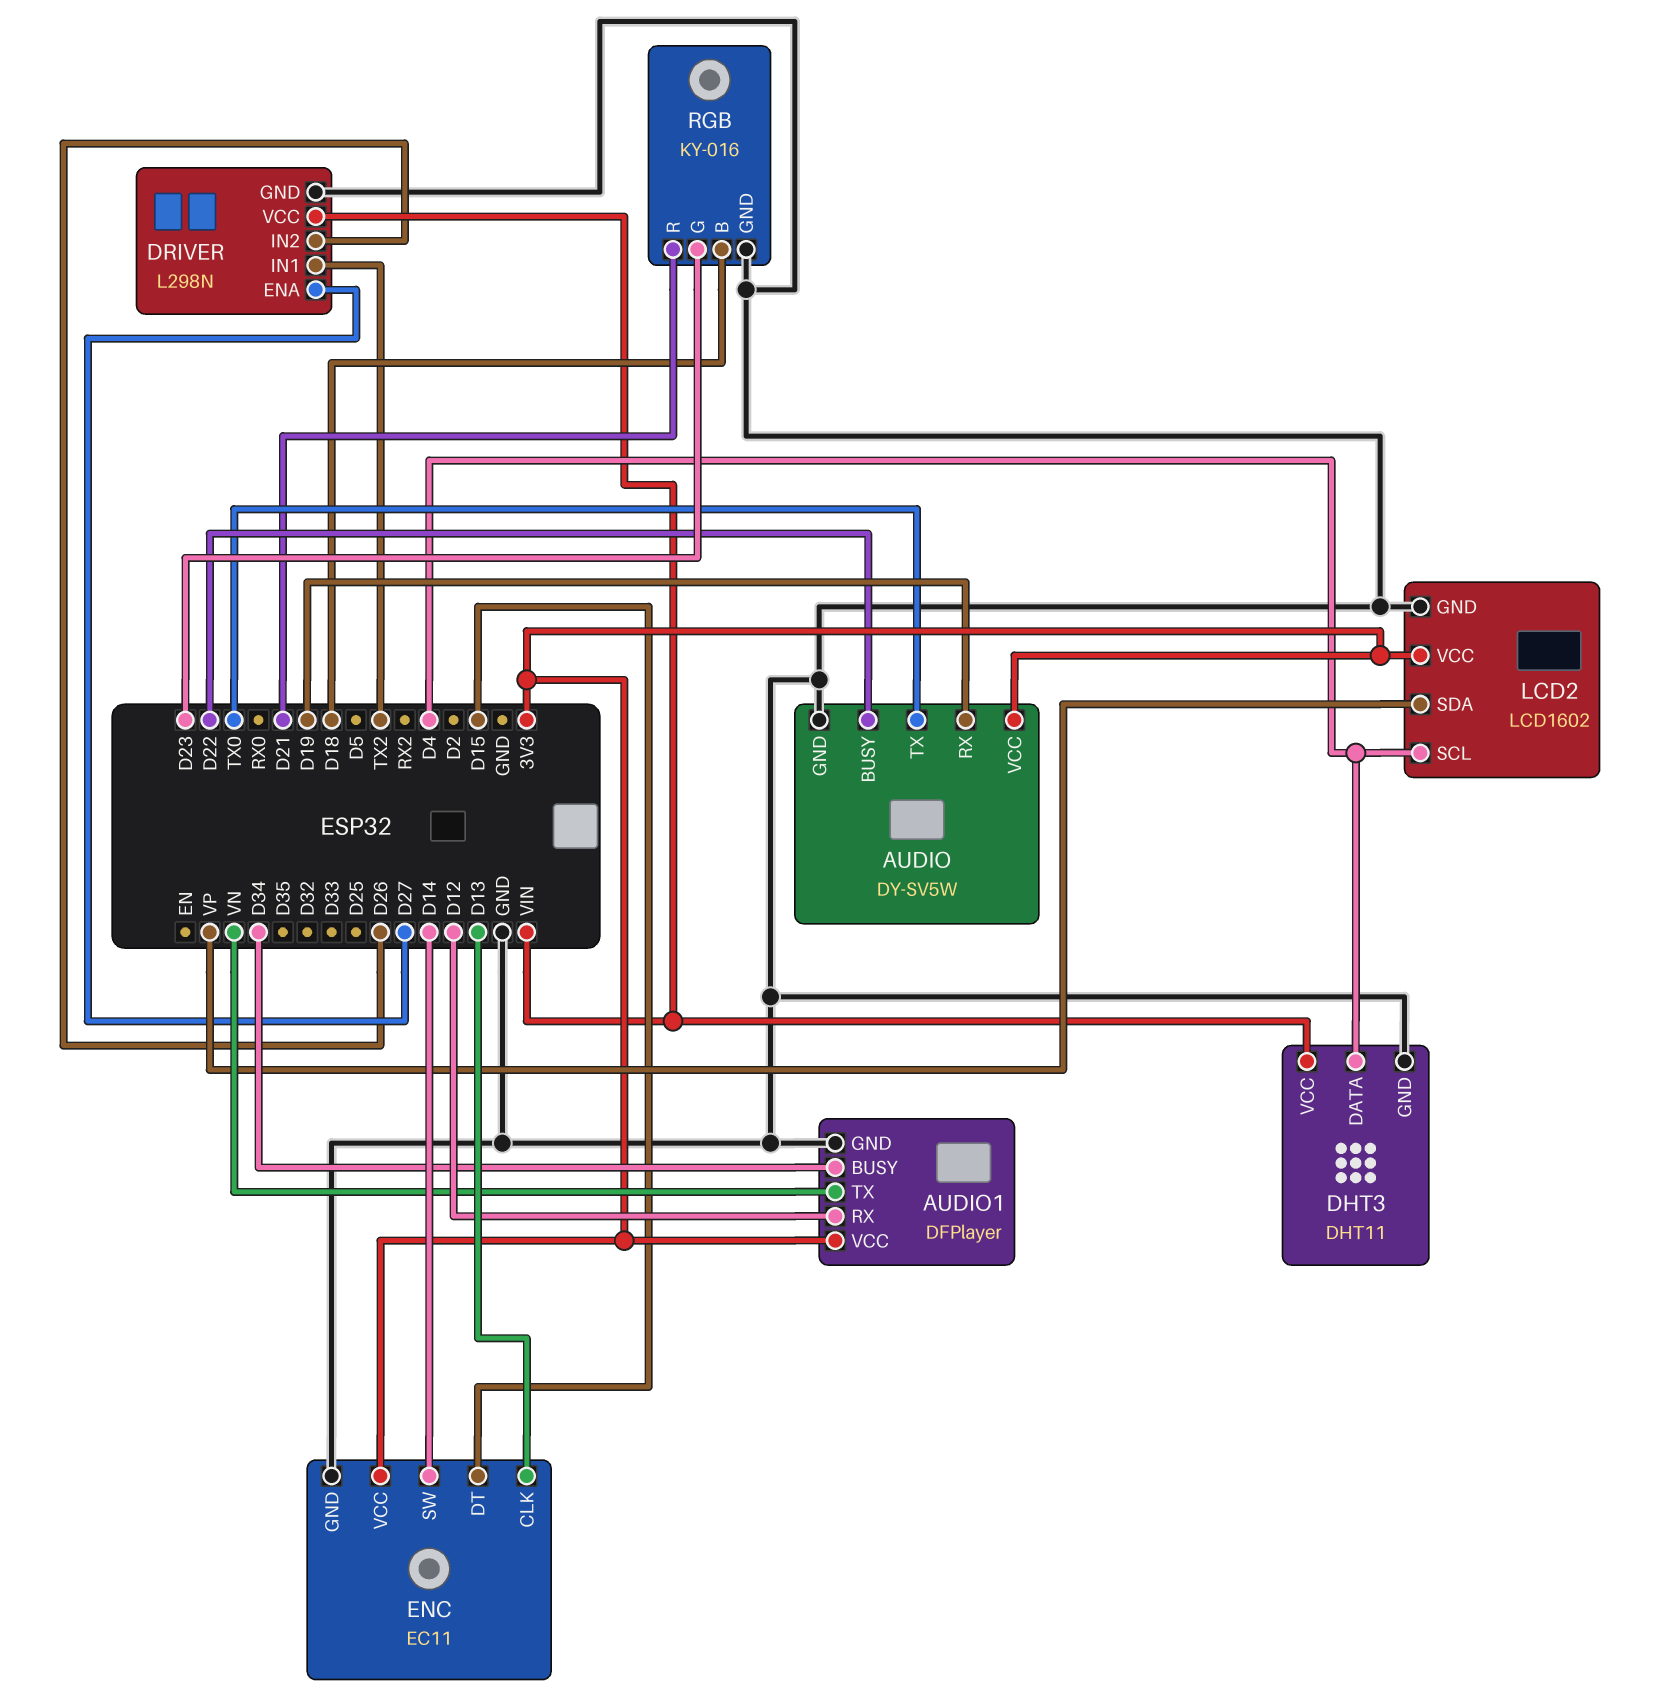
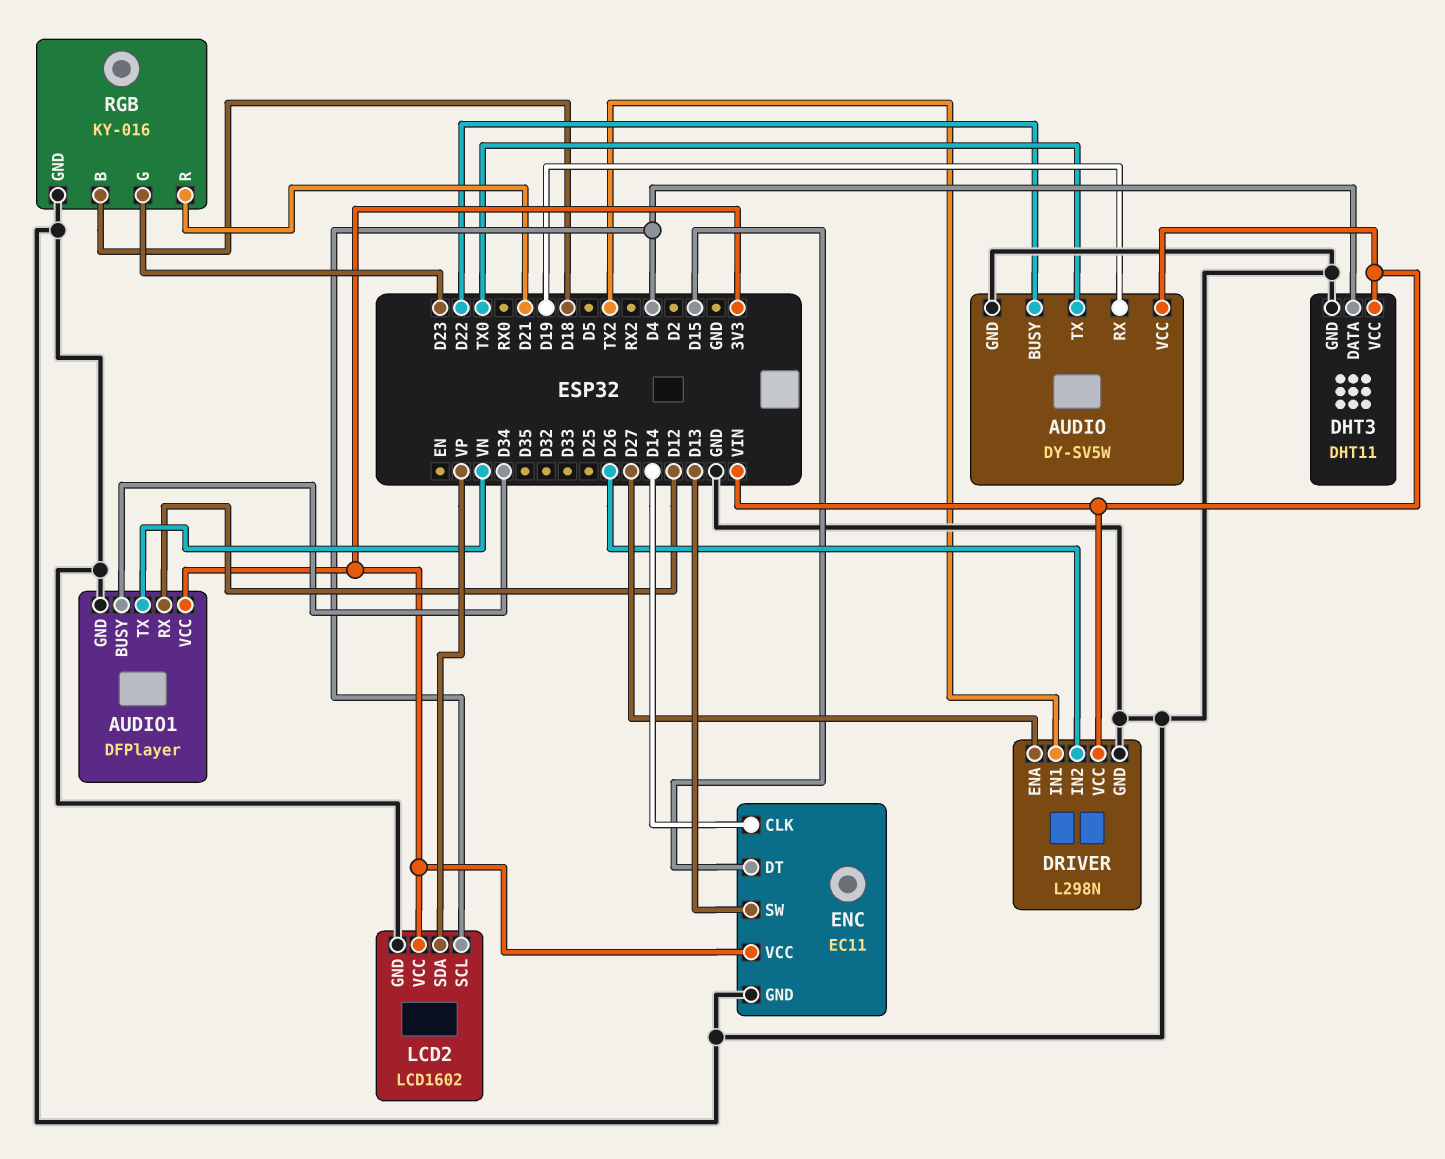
AUDIO pin VCC: 3V3 -> VIN
ENC pin CLK: D13 -> D14
ENC pin SW: D14 -> D13

